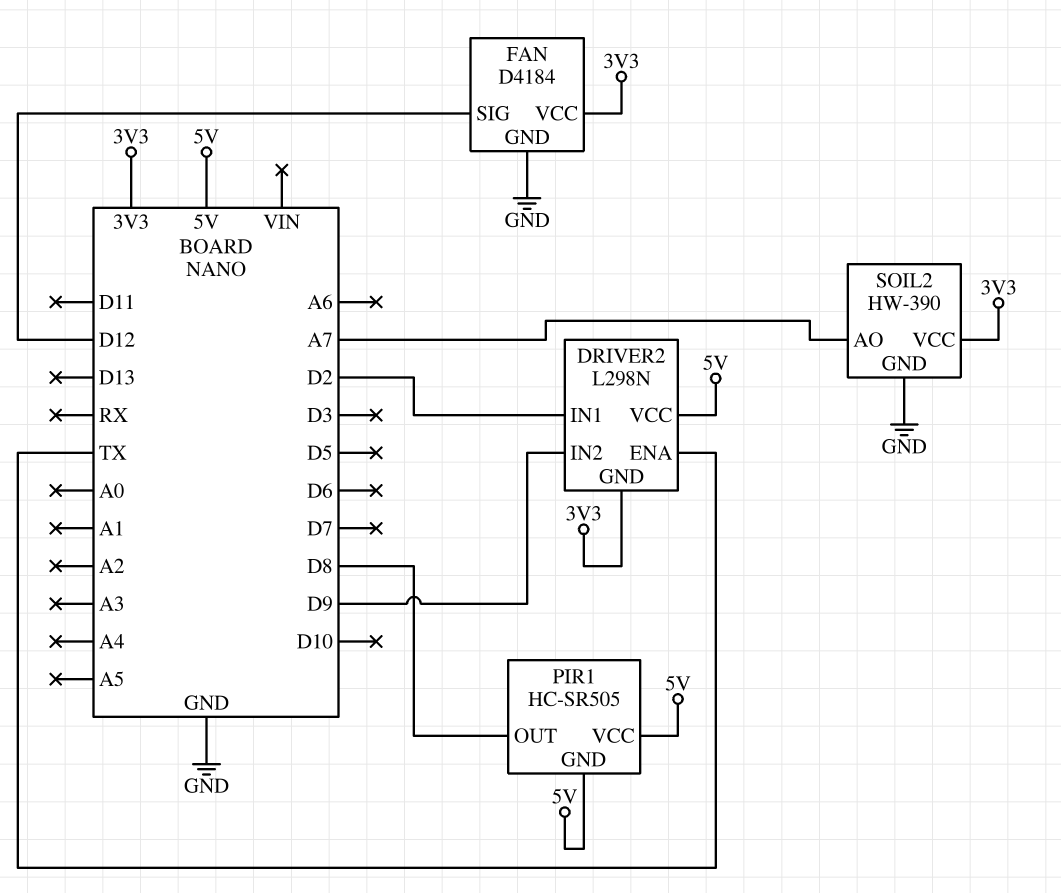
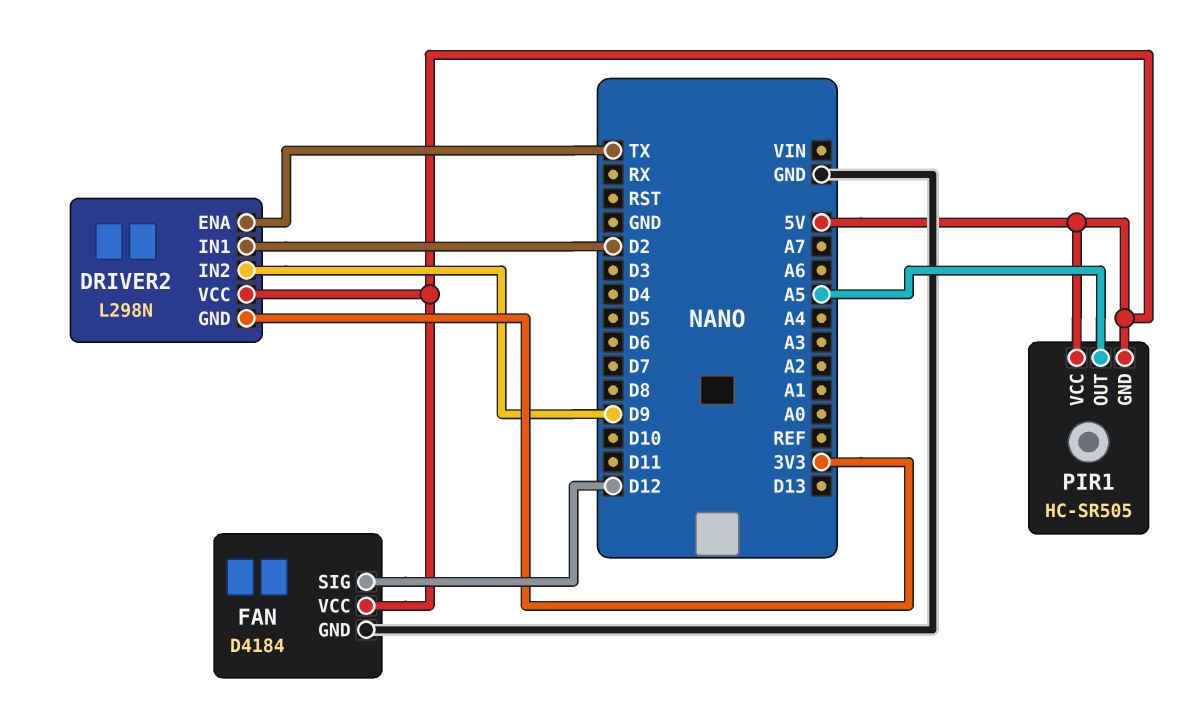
FAN pin VCC: 3V3 -> 5V
PIR1 pin OUT: D8 -> A5
SOIL2: HW-390 -> none
SOIL2 pin AO: A7 -> none
SOIL2 pin GND: GND -> none
SOIL2 pin VCC: 3V3 -> none

